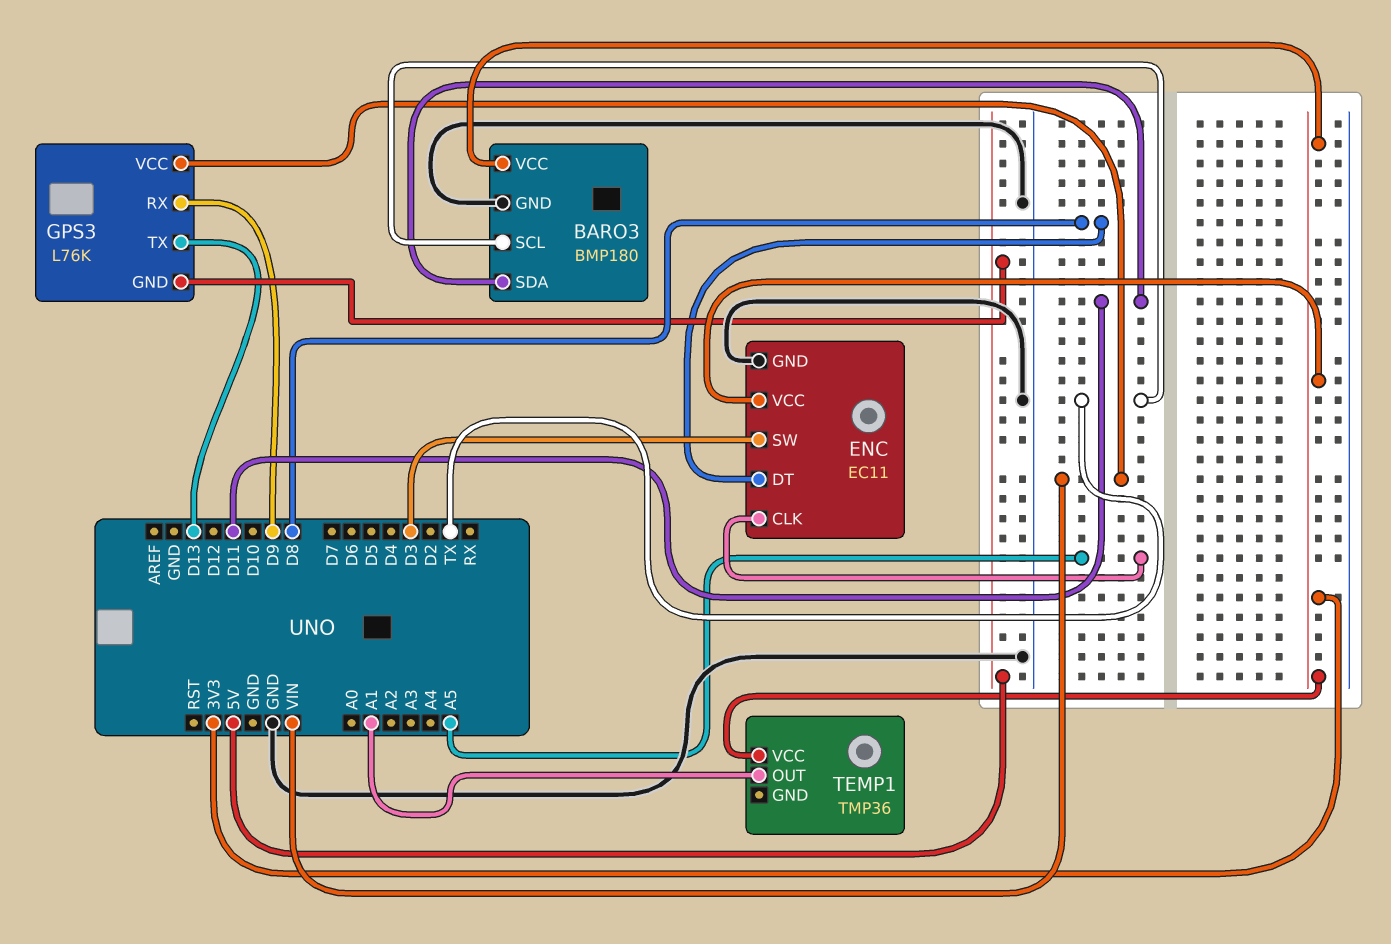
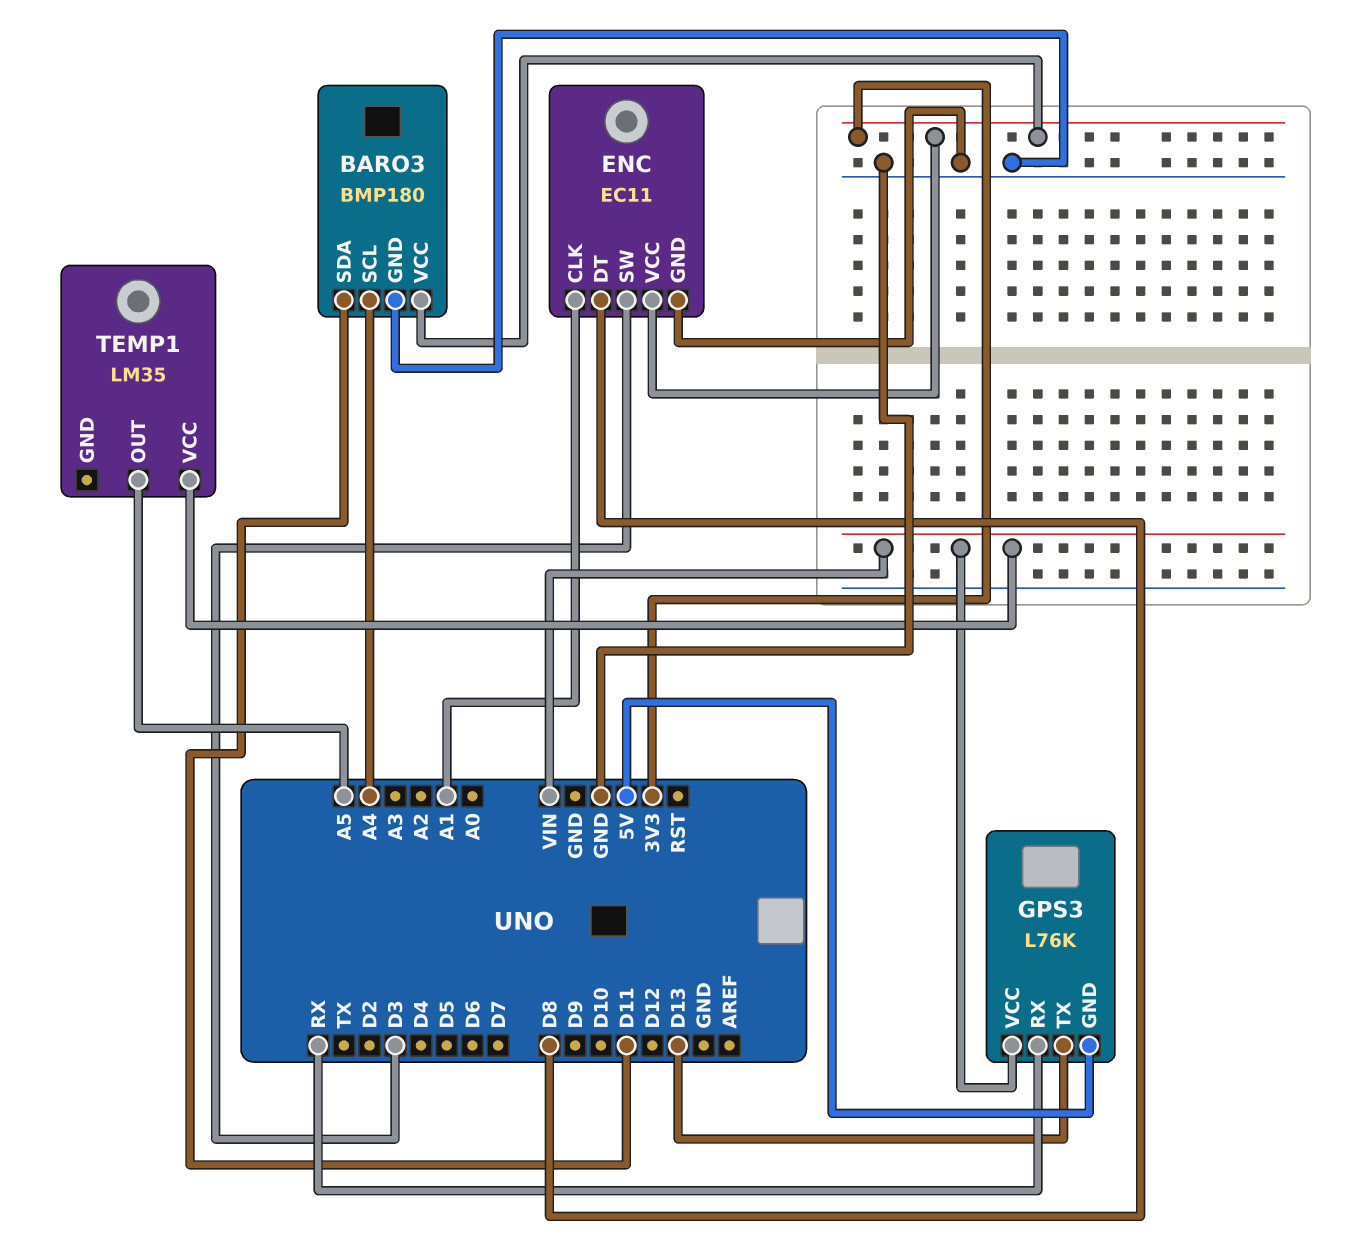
BARO3 pin SCL: TX -> A4
ENC pin CLK: A5 -> A1
GPS3 pin RX: D9 -> RX
TEMP1: TMP36 -> LM35
TEMP1 pin OUT: A1 -> A5
TEMP1 pin VCC: 3V3 -> VIN

